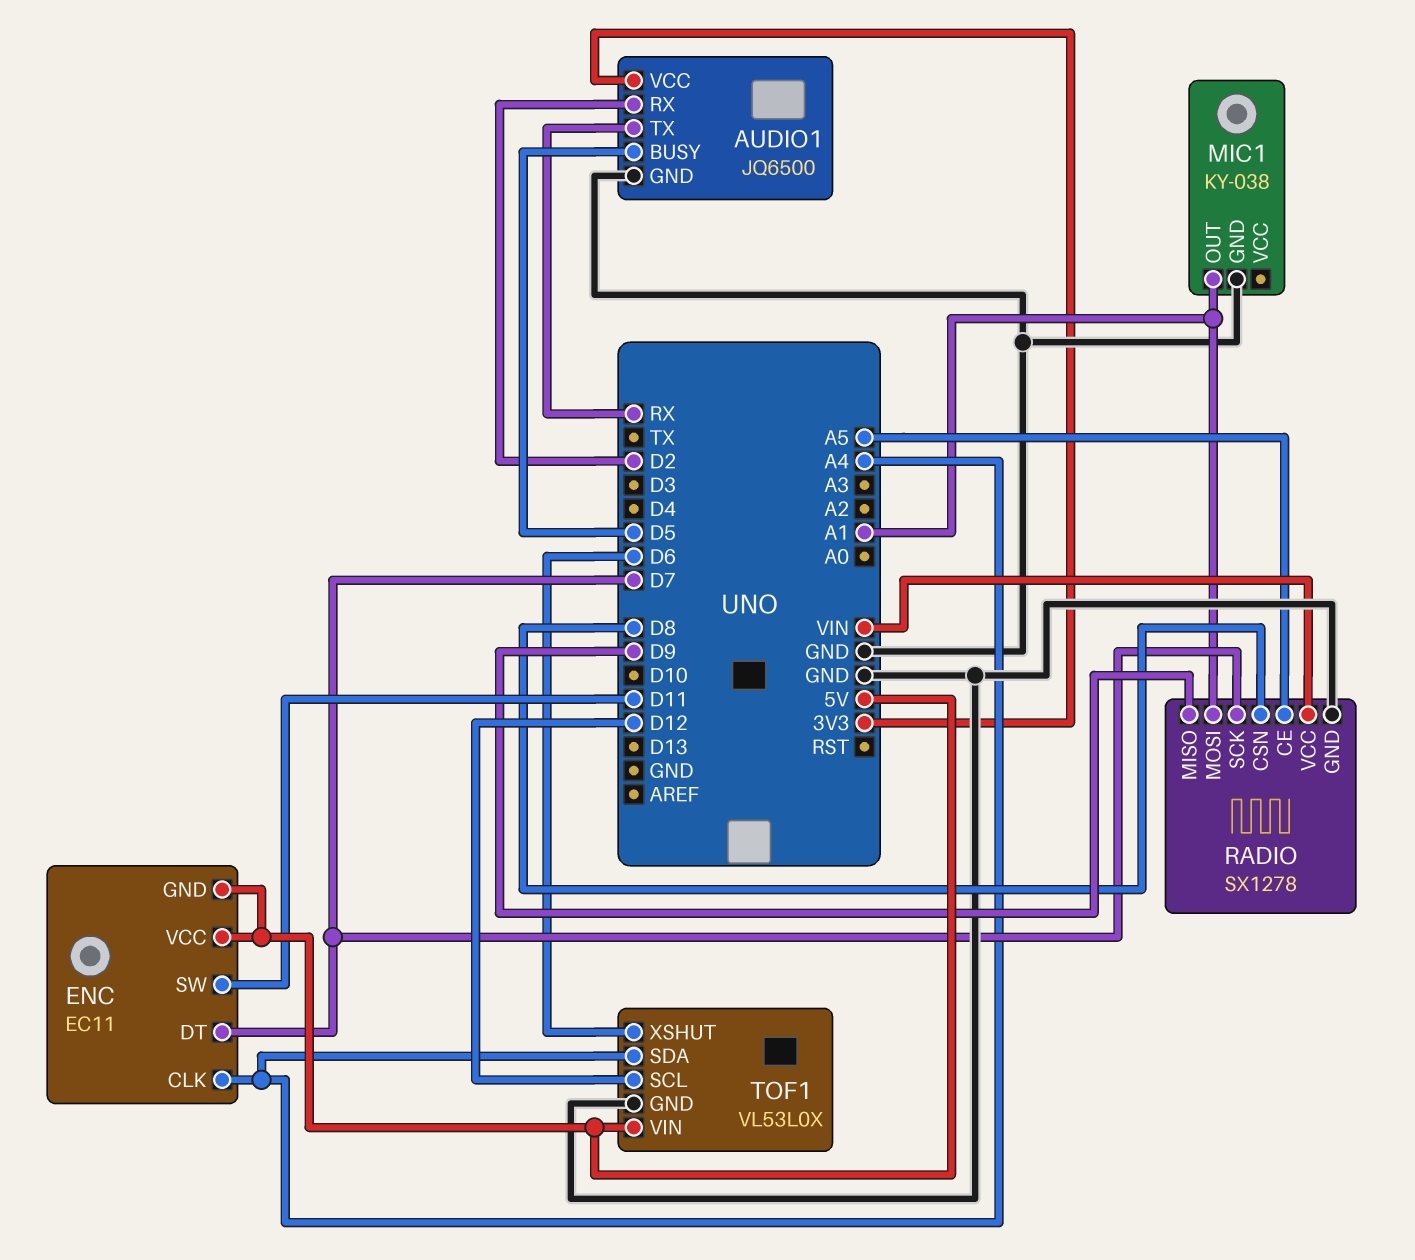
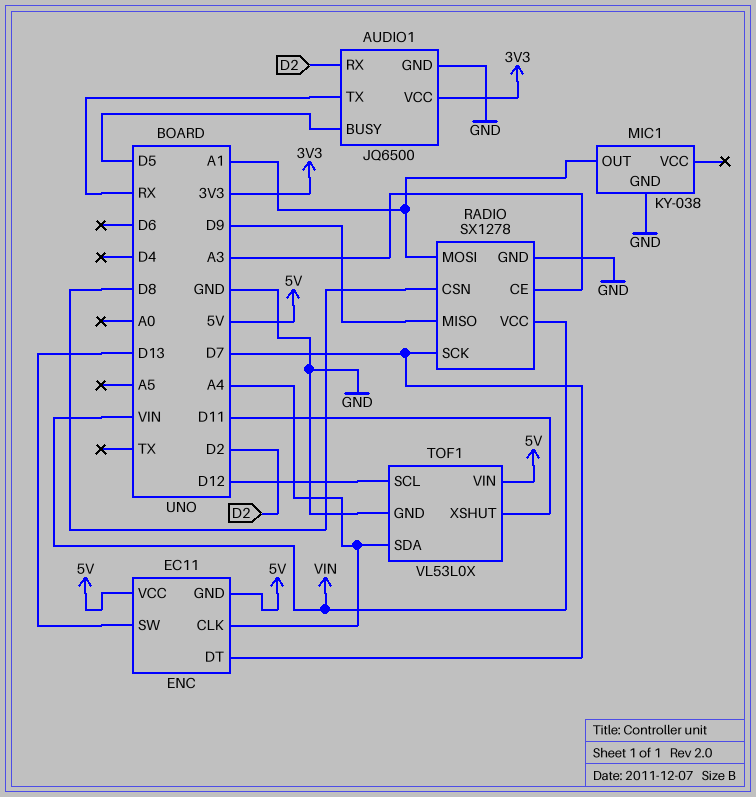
ENC pin SW: D11 -> D13
RADIO pin CE: A5 -> A3
TOF1 pin XSHUT: D6 -> D11

